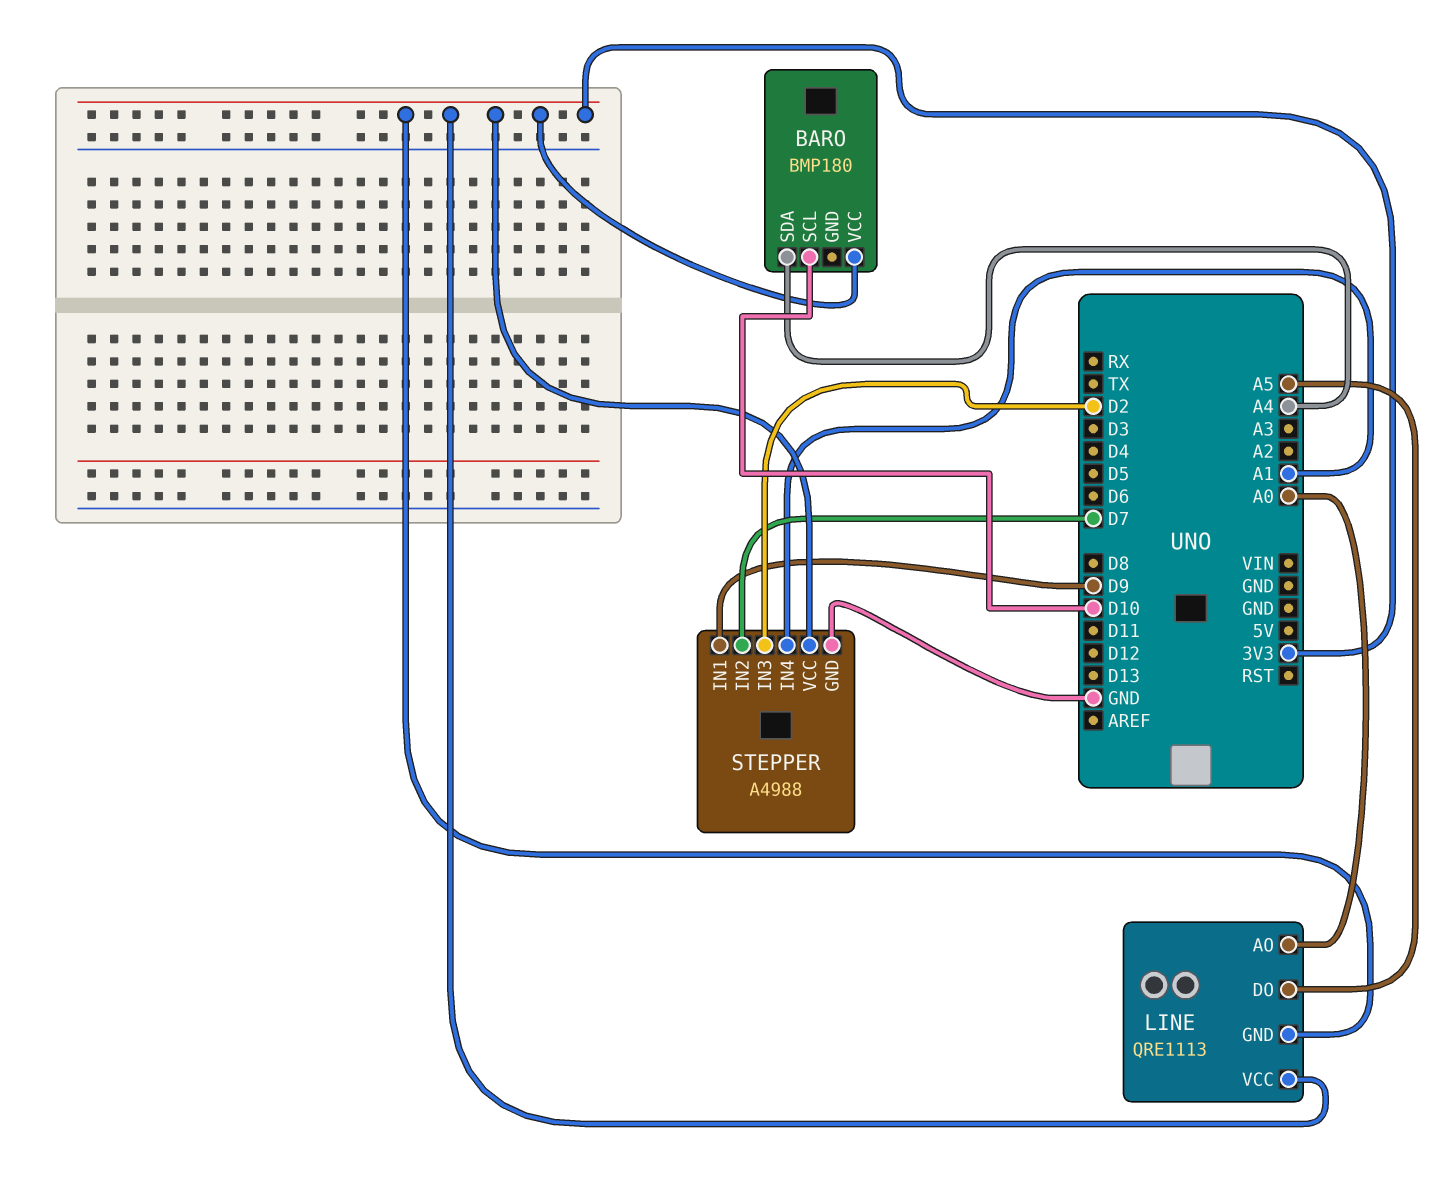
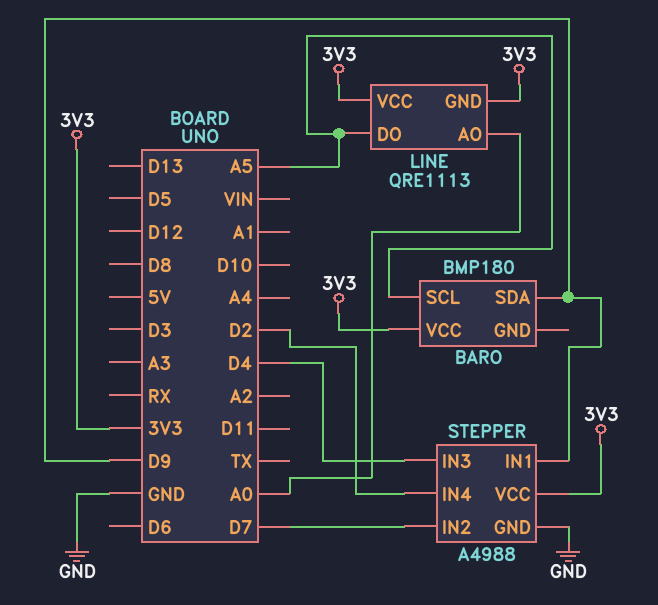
BARO pin SCL: D10 -> A5
BARO pin SDA: A4 -> D9
STEPPER pin IN3: D2 -> D4
STEPPER pin IN4: A1 -> D2

